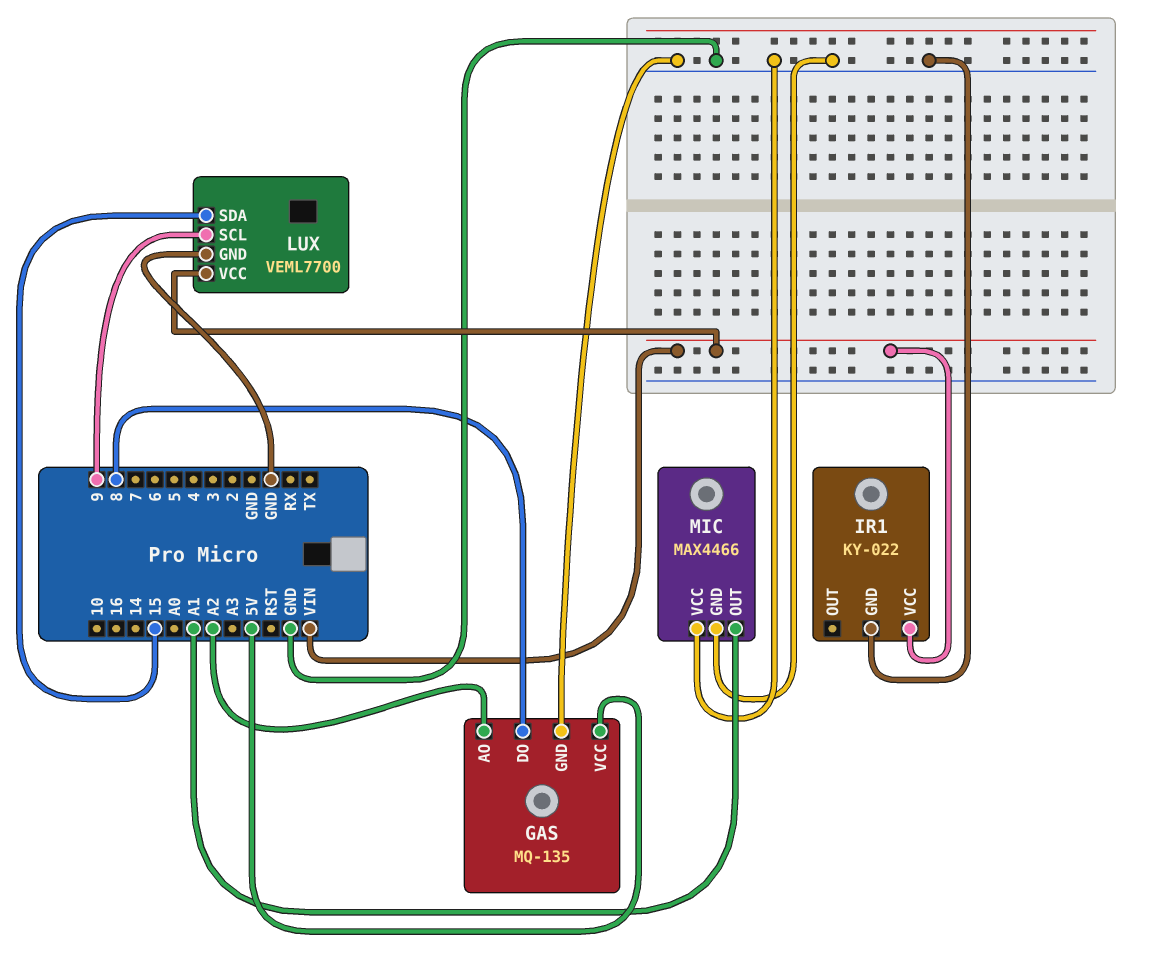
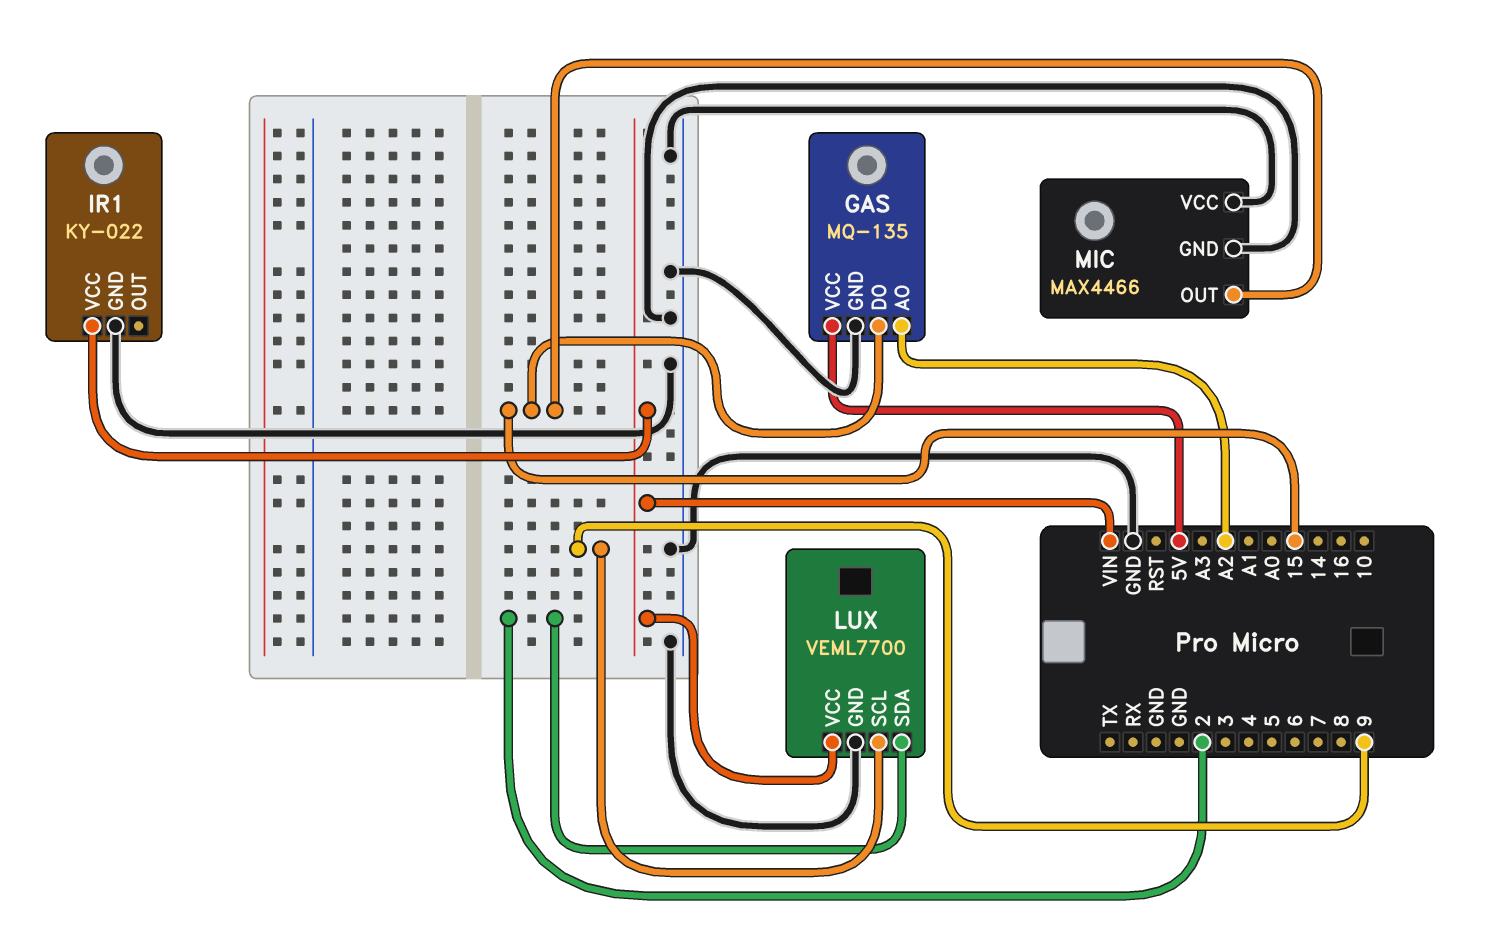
GAS pin DO: 8 -> 15
LUX pin SDA: 15 -> 2
MIC pin OUT: A1 -> 15

